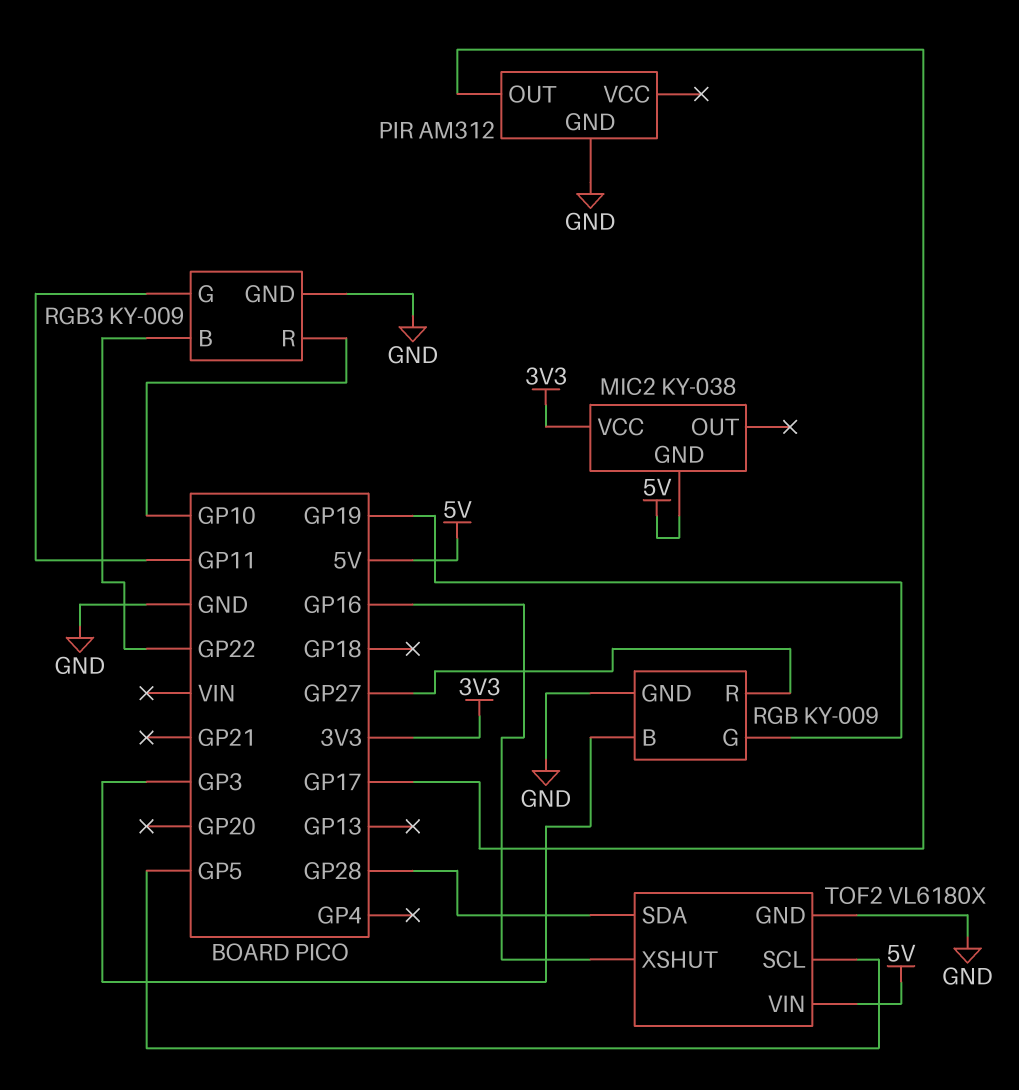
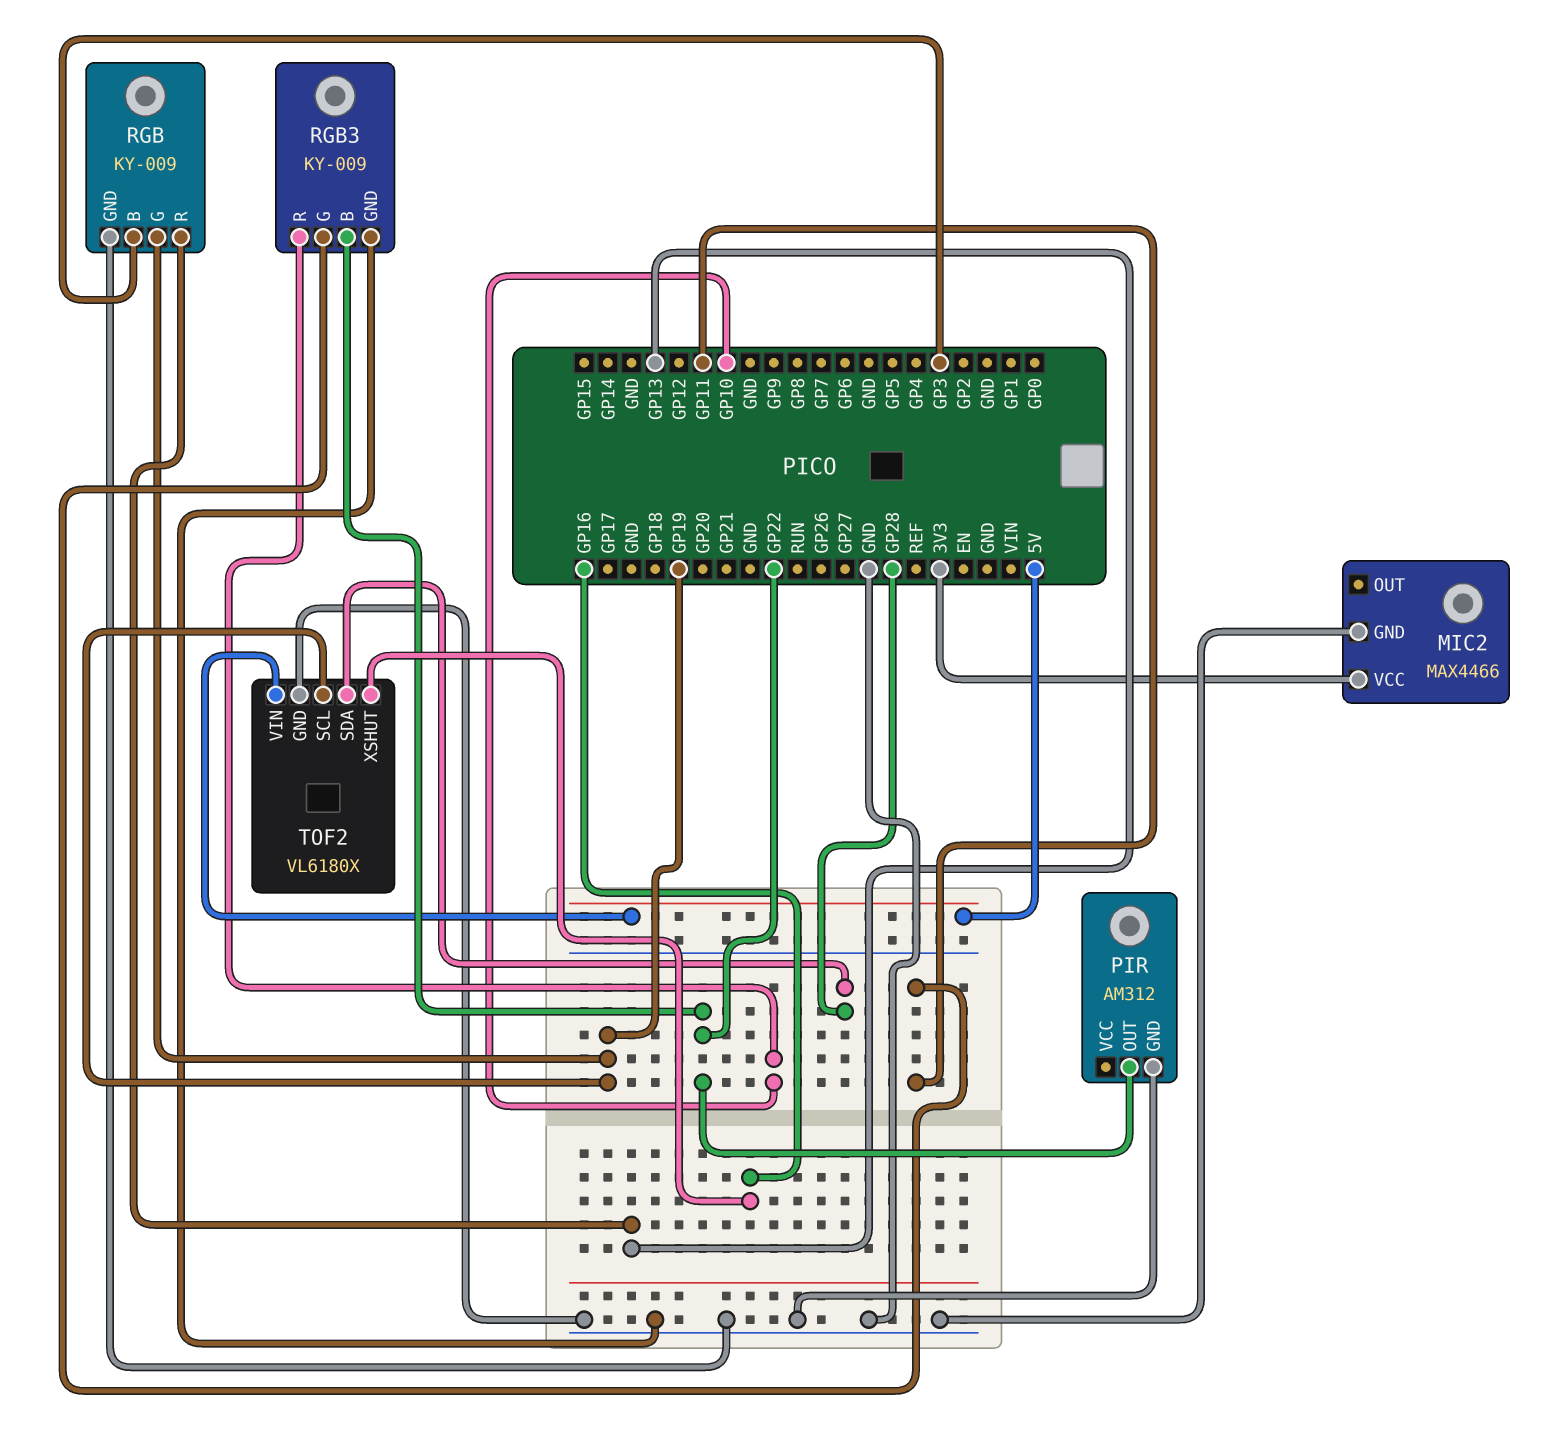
MIC2: KY-038 -> MAX4466
MIC2 pin GND: 5V -> GND
PIR pin OUT: GP17 -> GP22
RGB pin R: GP27 -> GP13
TOF2 pin SCL: GP5 -> GP19

